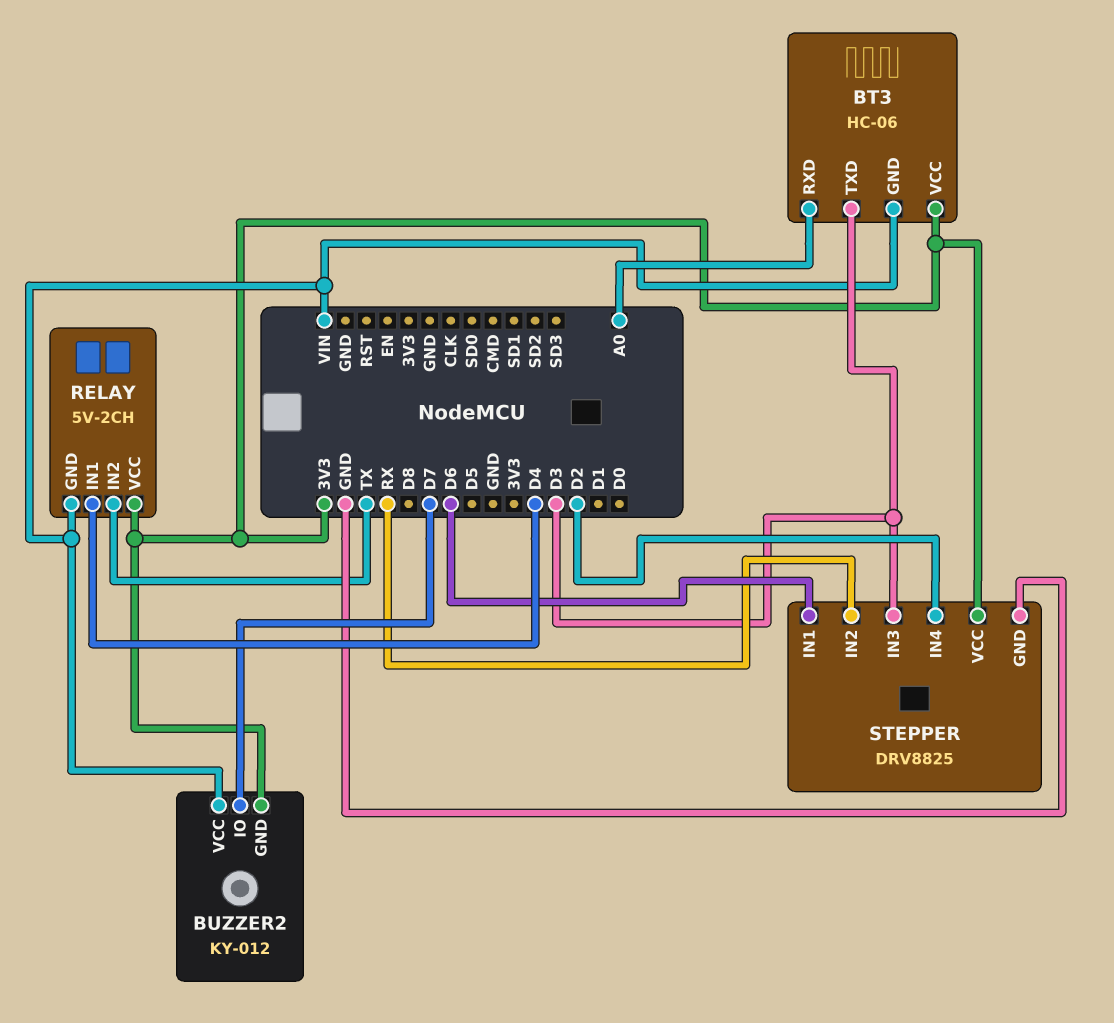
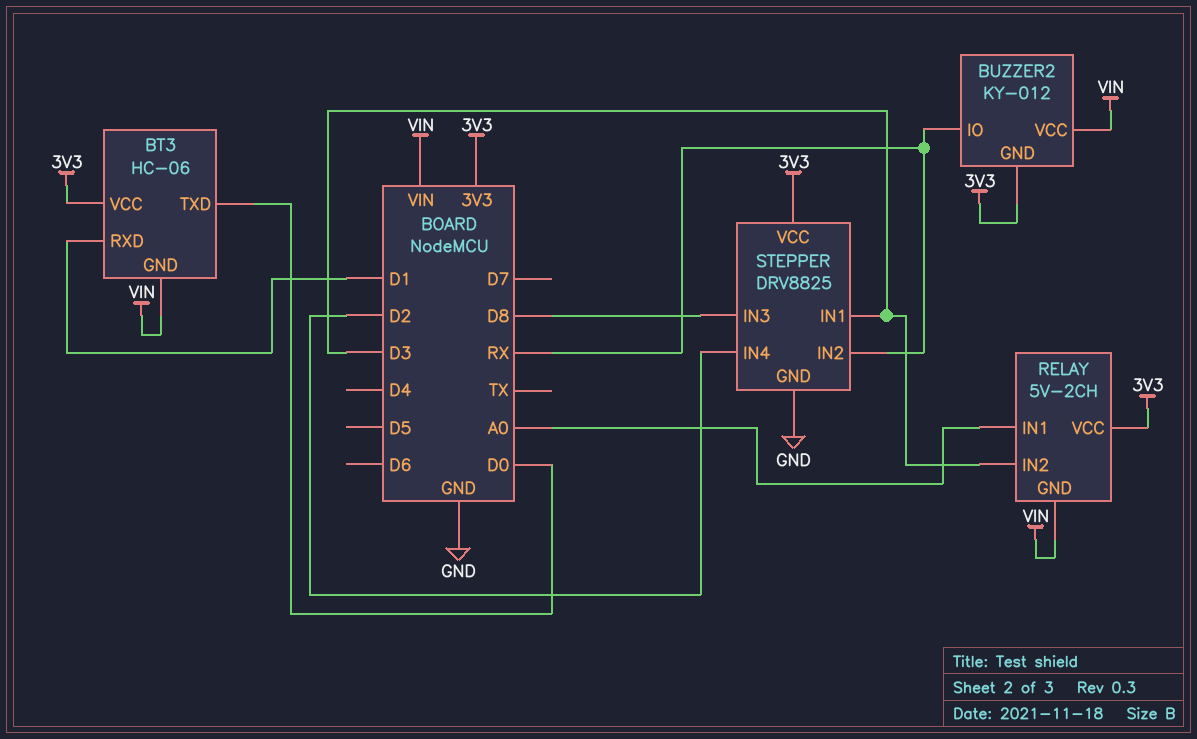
BT3 pin RXD: A0 -> D1
BT3 pin TXD: D3 -> D0
BUZZER2 pin IO: D7 -> RX
RELAY pin IN1: D4 -> A0
RELAY pin IN2: TX -> D3
STEPPER pin IN1: D6 -> D3
STEPPER pin IN3: D3 -> D8

